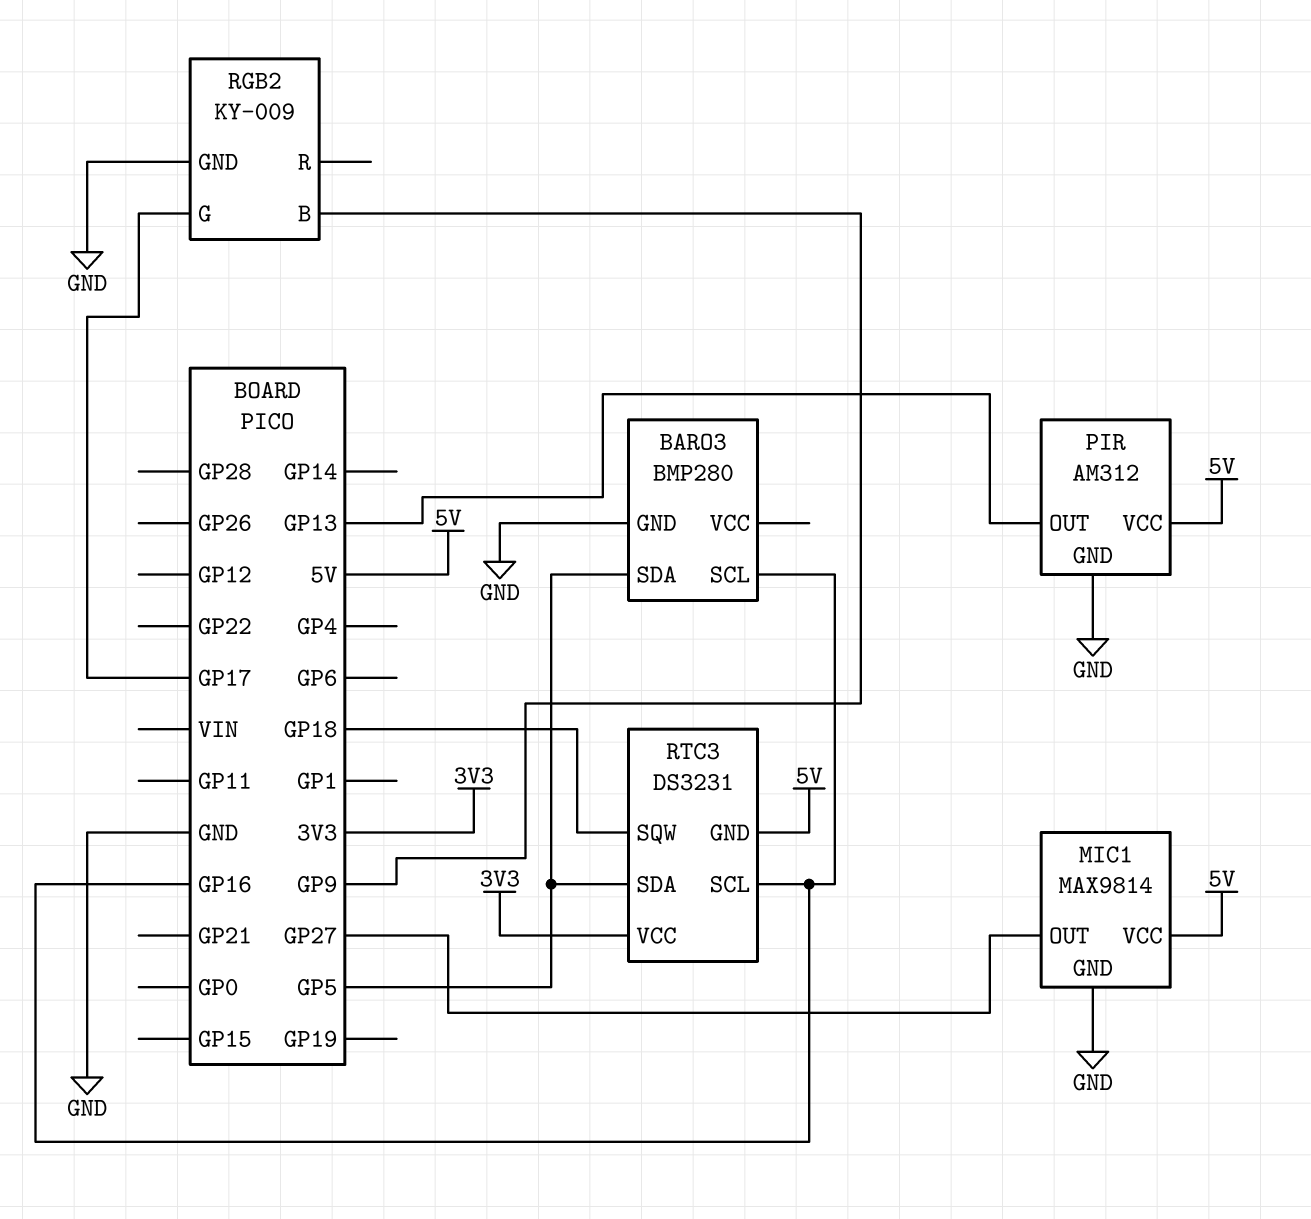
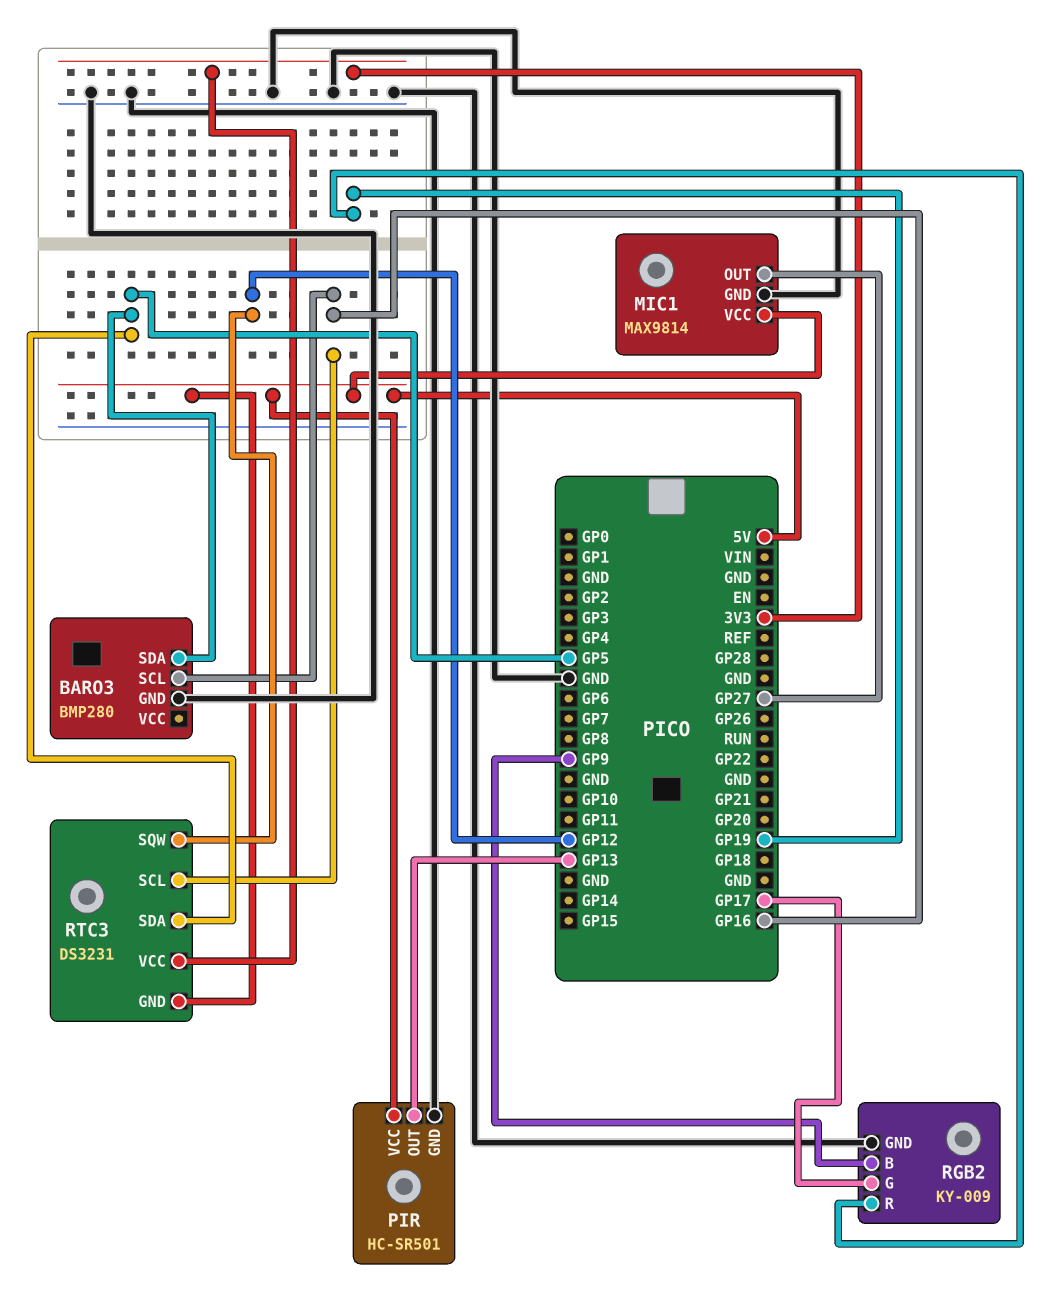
PIR: AM312 -> HC-SR501
RGB2 pin R: none -> GP19
RTC3 pin SQW: GP18 -> GP12

